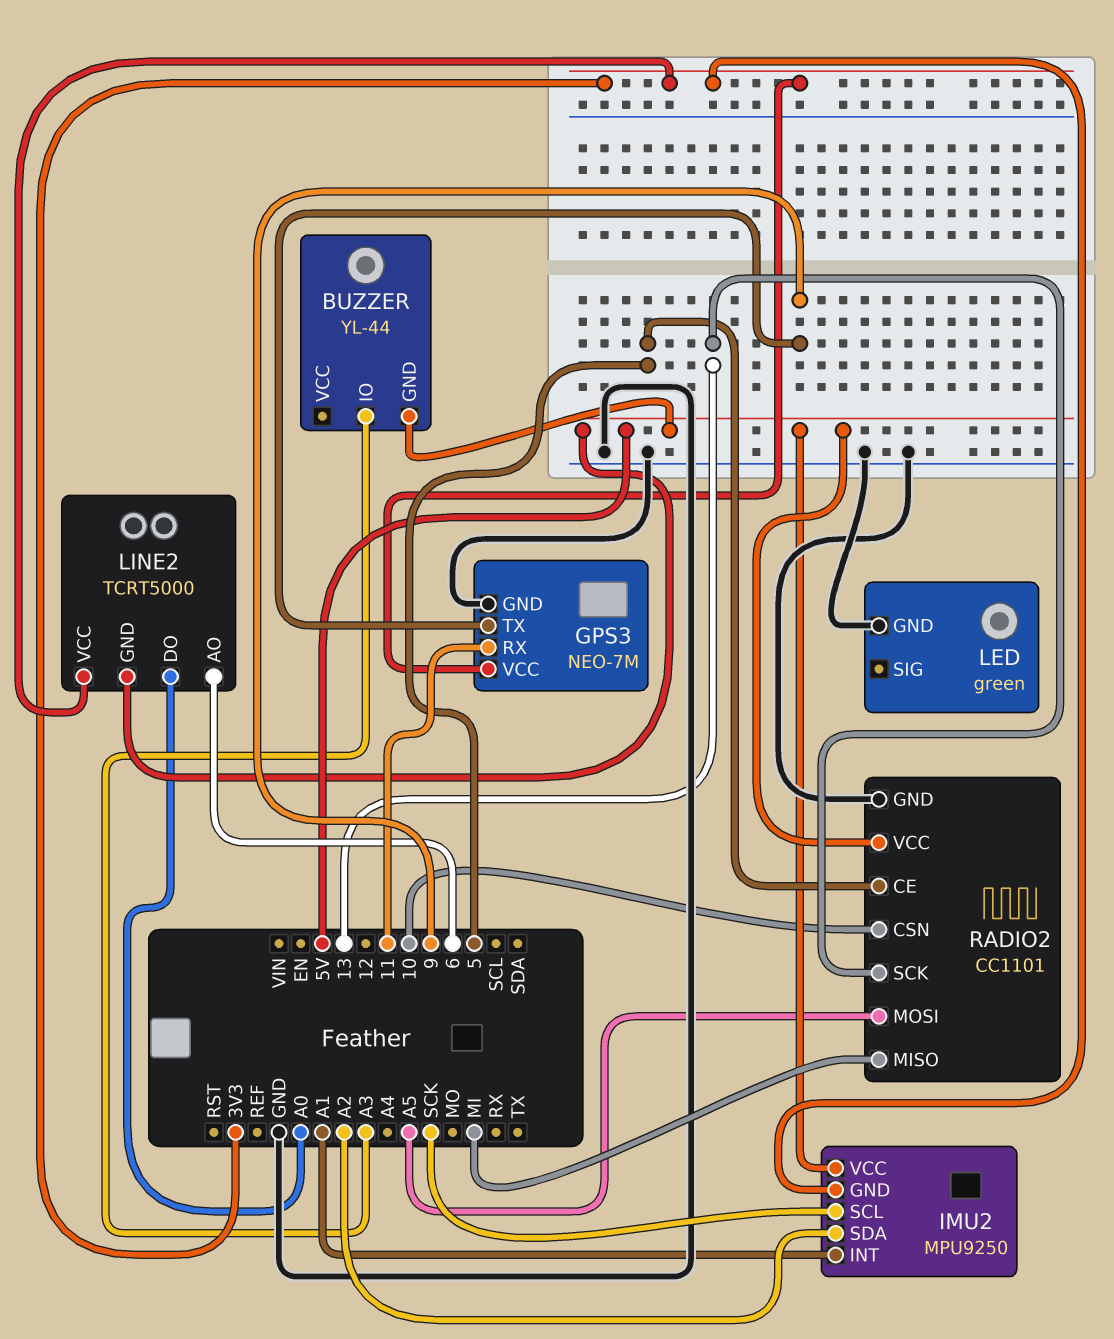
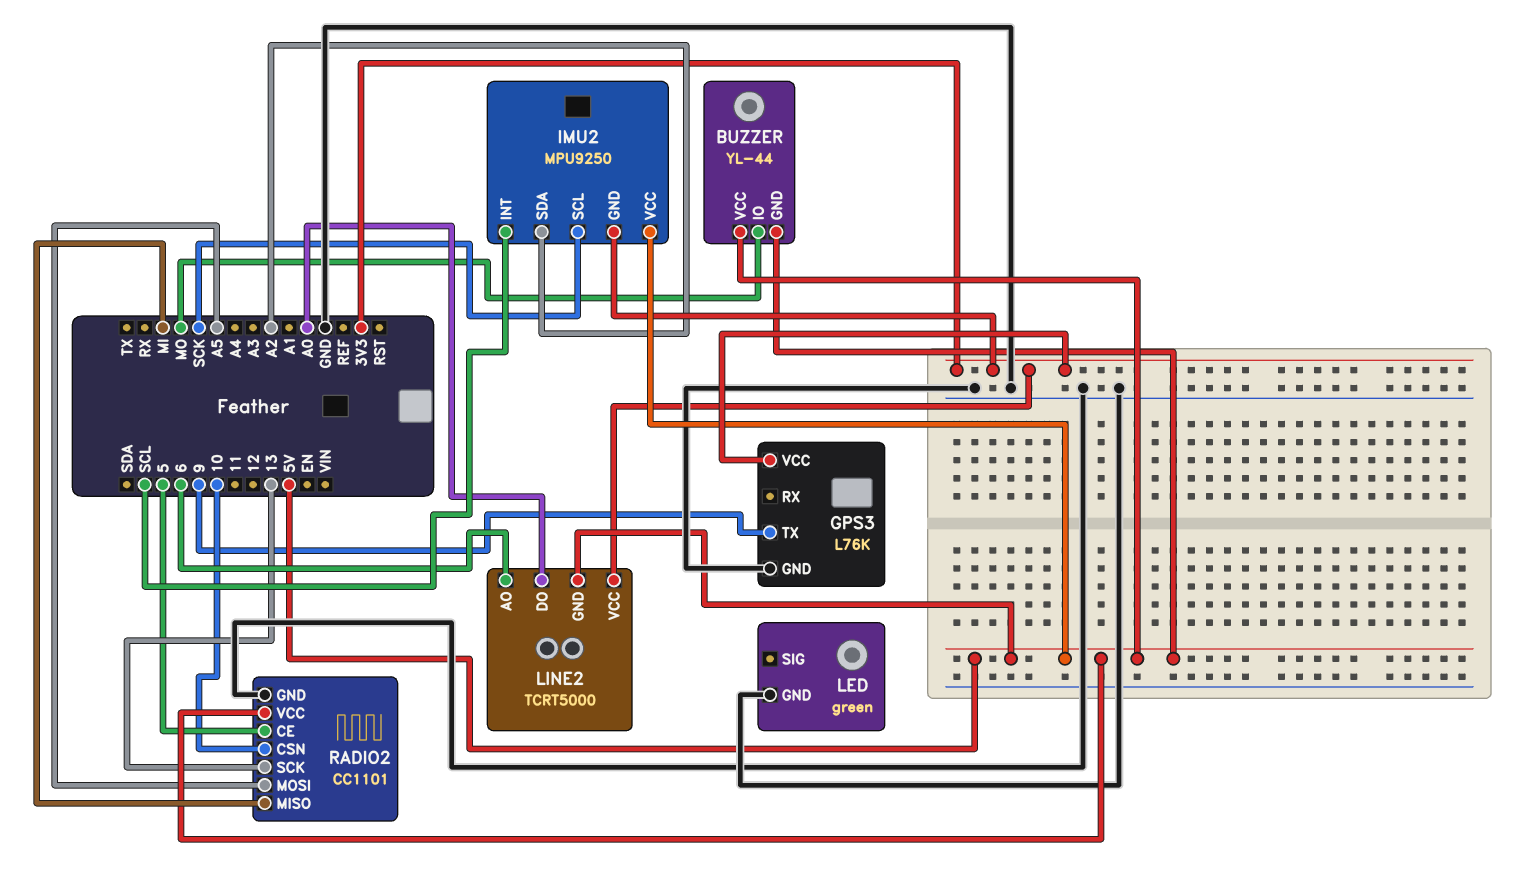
BUZZER pin IO: A3 -> MO
BUZZER pin VCC: none -> 5V
GPS3: NEO-7M -> L76K
GPS3 pin RX: 11 -> none
IMU2 pin INT: A1 -> SCL

